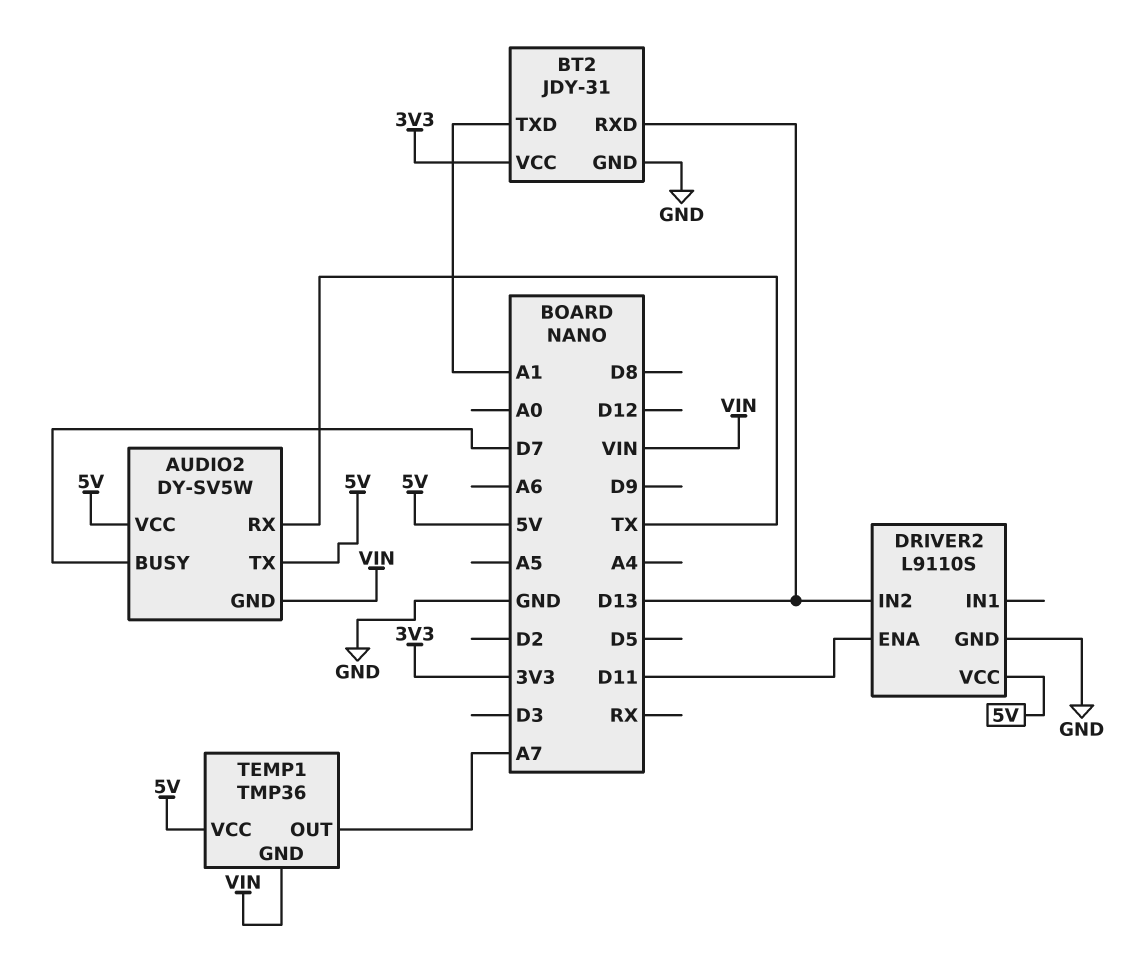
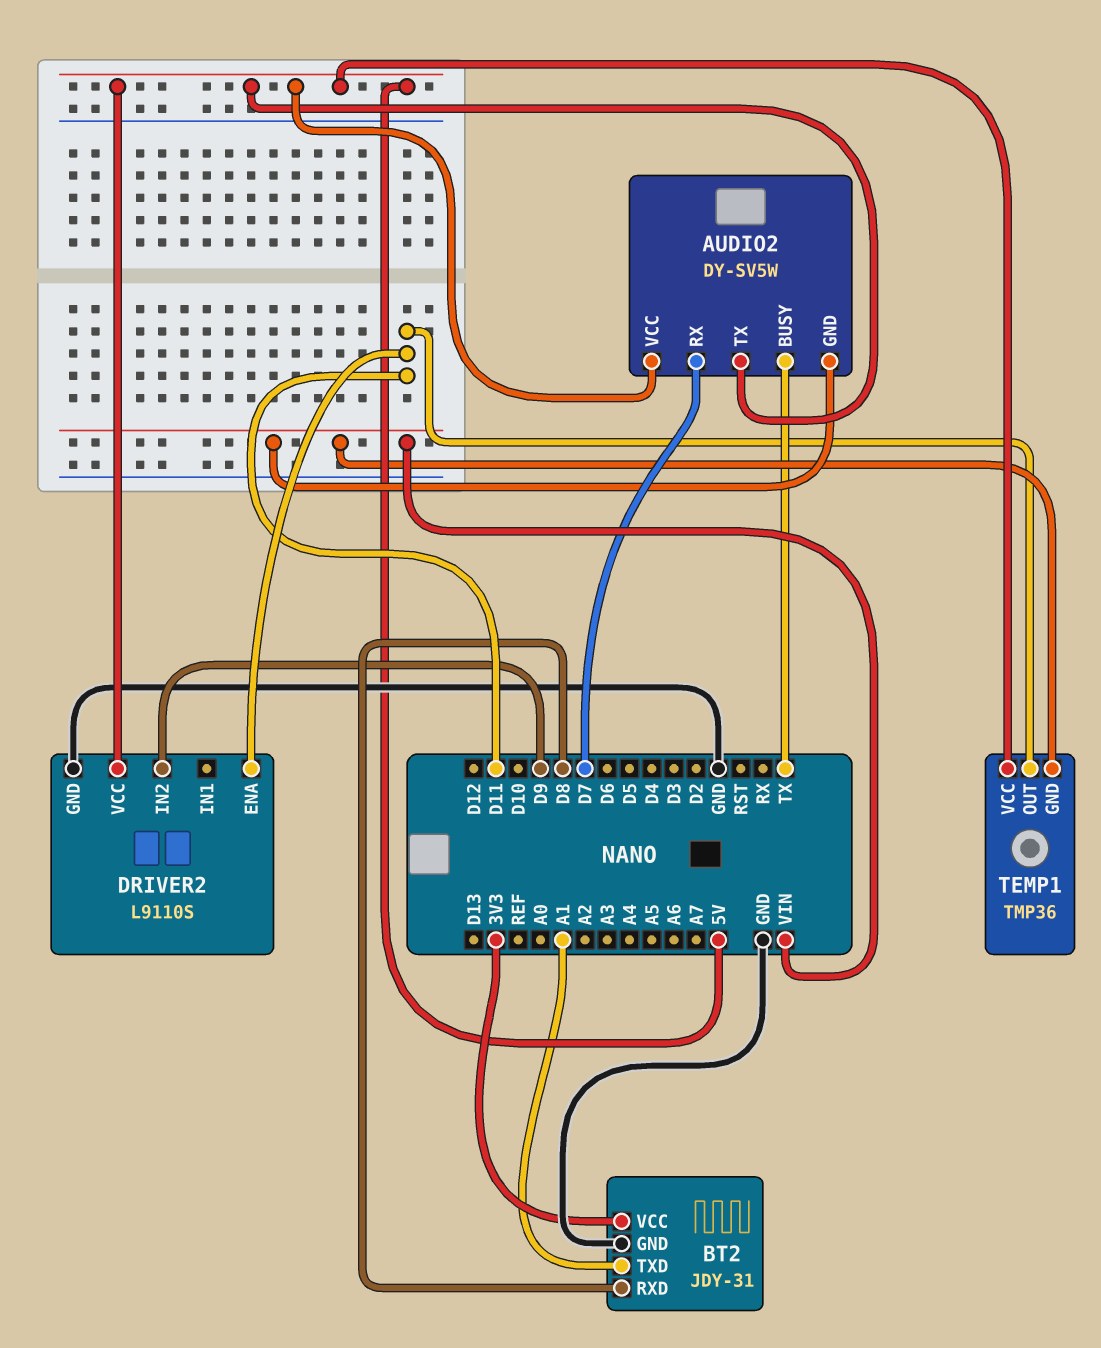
AUDIO2 pin BUSY: D7 -> TX
AUDIO2 pin RX: TX -> D7
BT2 pin RXD: D13 -> D8
DRIVER2 pin IN2: D13 -> D9
TEMP1 pin OUT: A7 -> D11

